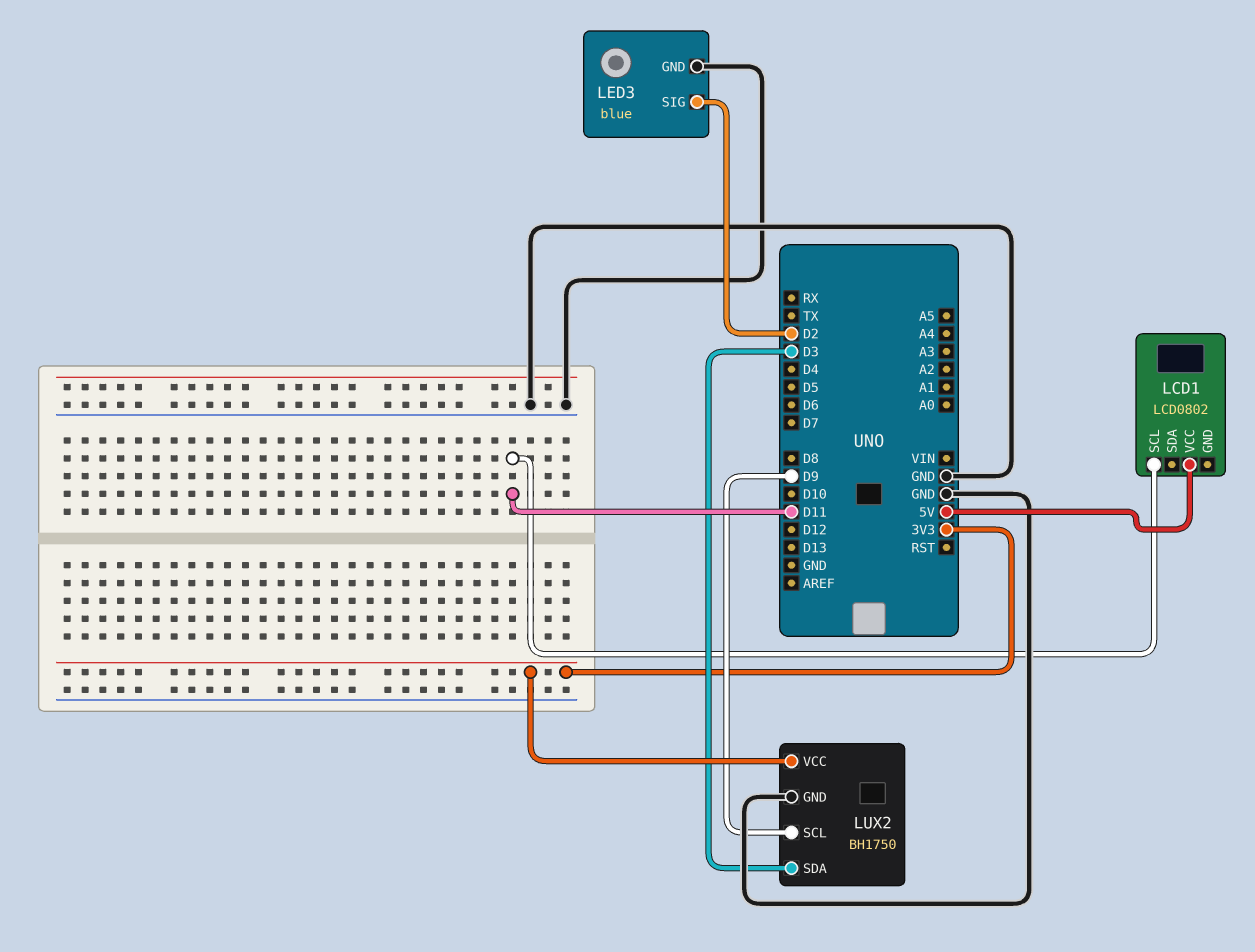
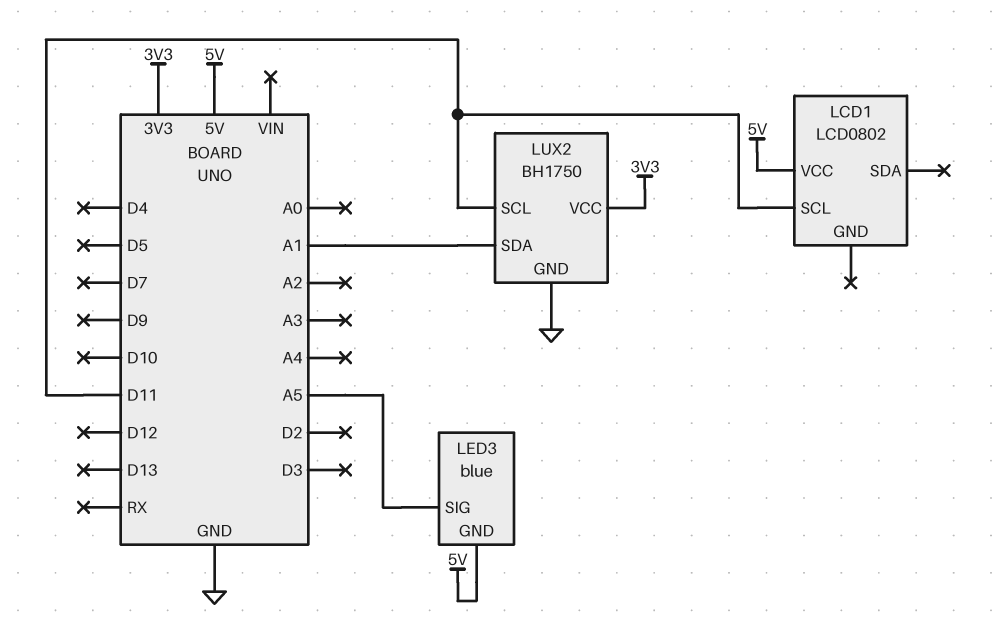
LED3 pin GND: GND -> 5V
LED3 pin SIG: D2 -> A5
LUX2 pin SCL: D9 -> D11
LUX2 pin SDA: D3 -> A1

